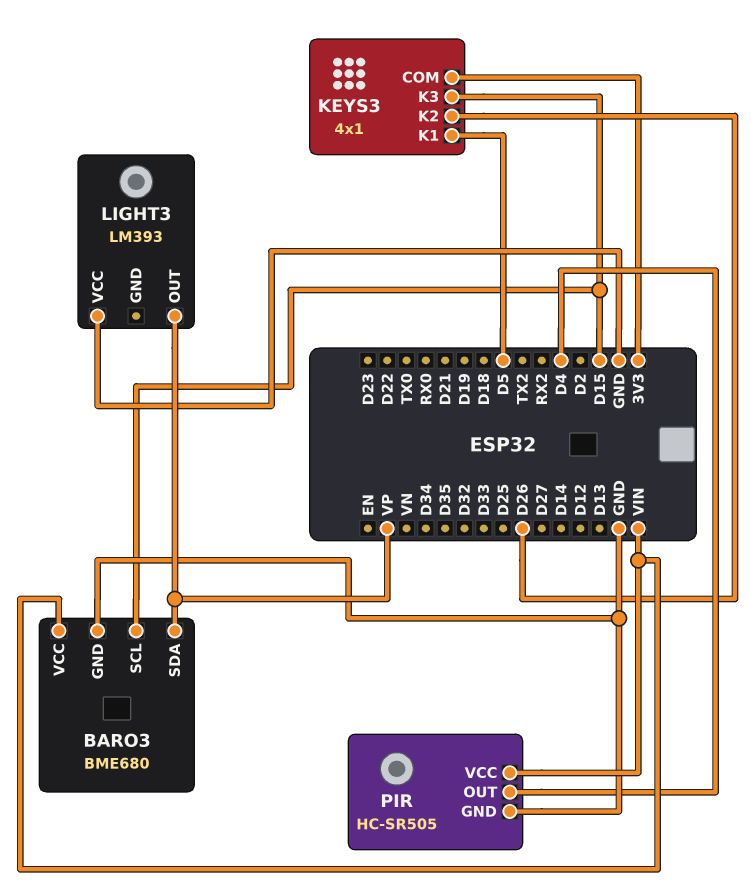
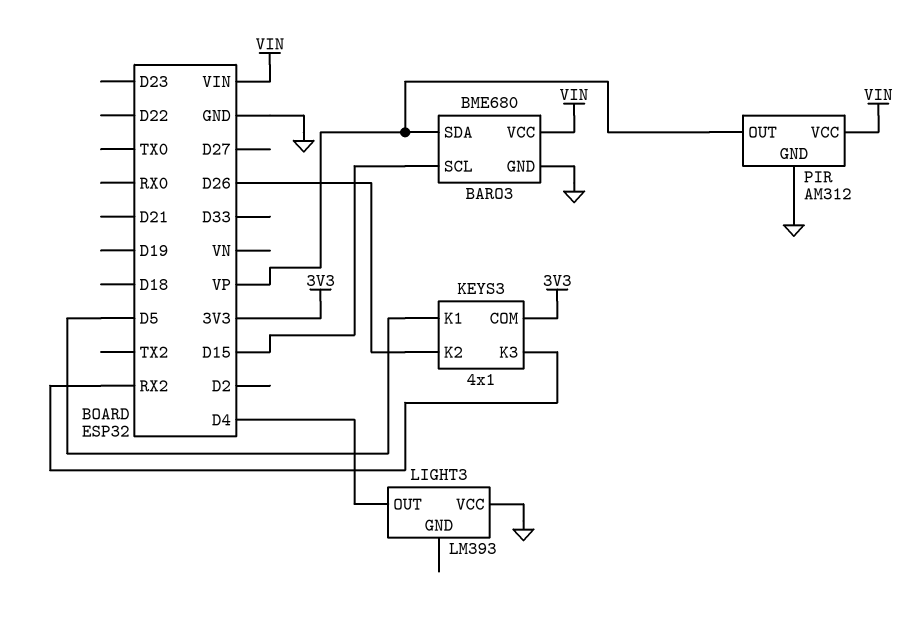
KEYS3 pin K3: D15 -> RX2
LIGHT3 pin OUT: VP -> D4
PIR: HC-SR505 -> AM312
PIR pin OUT: D4 -> VP

